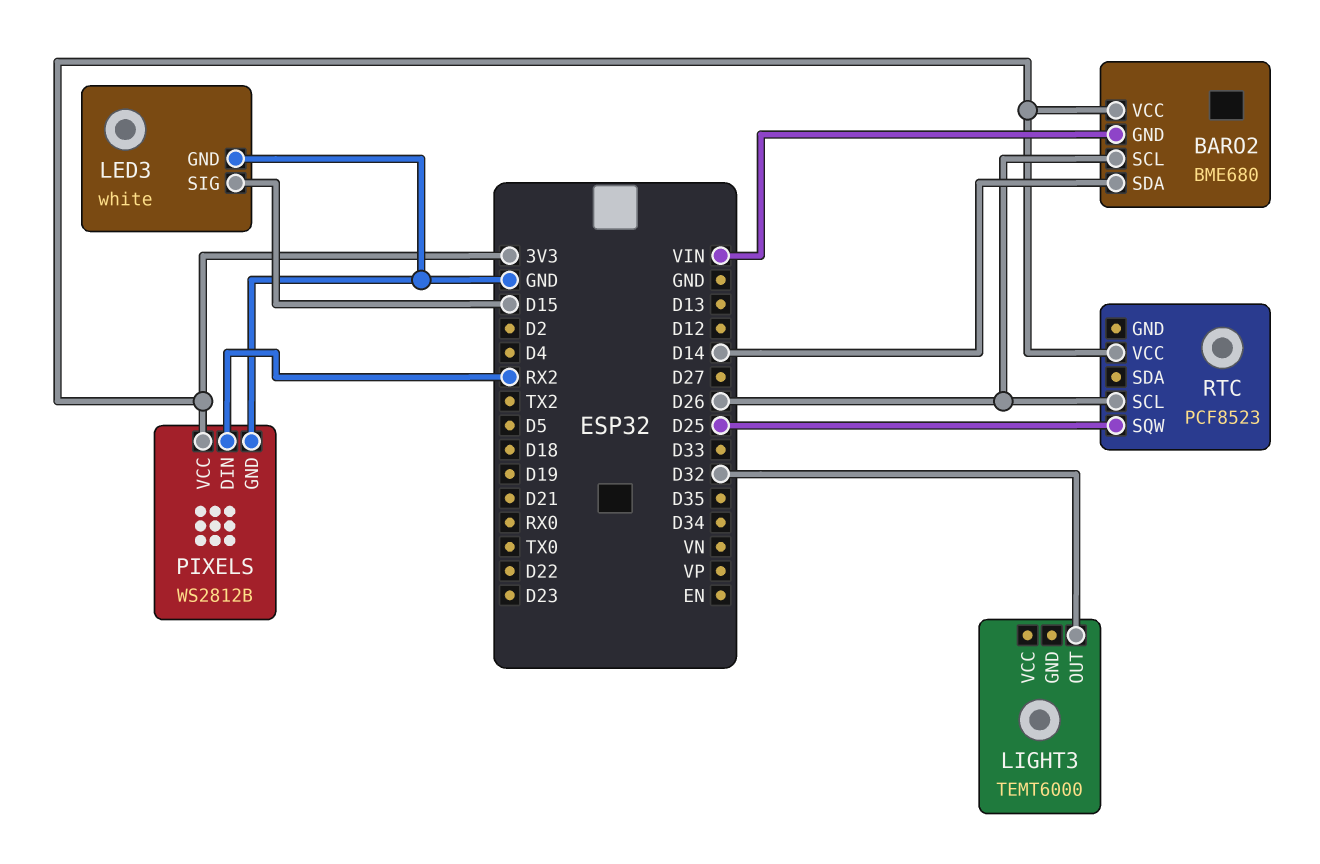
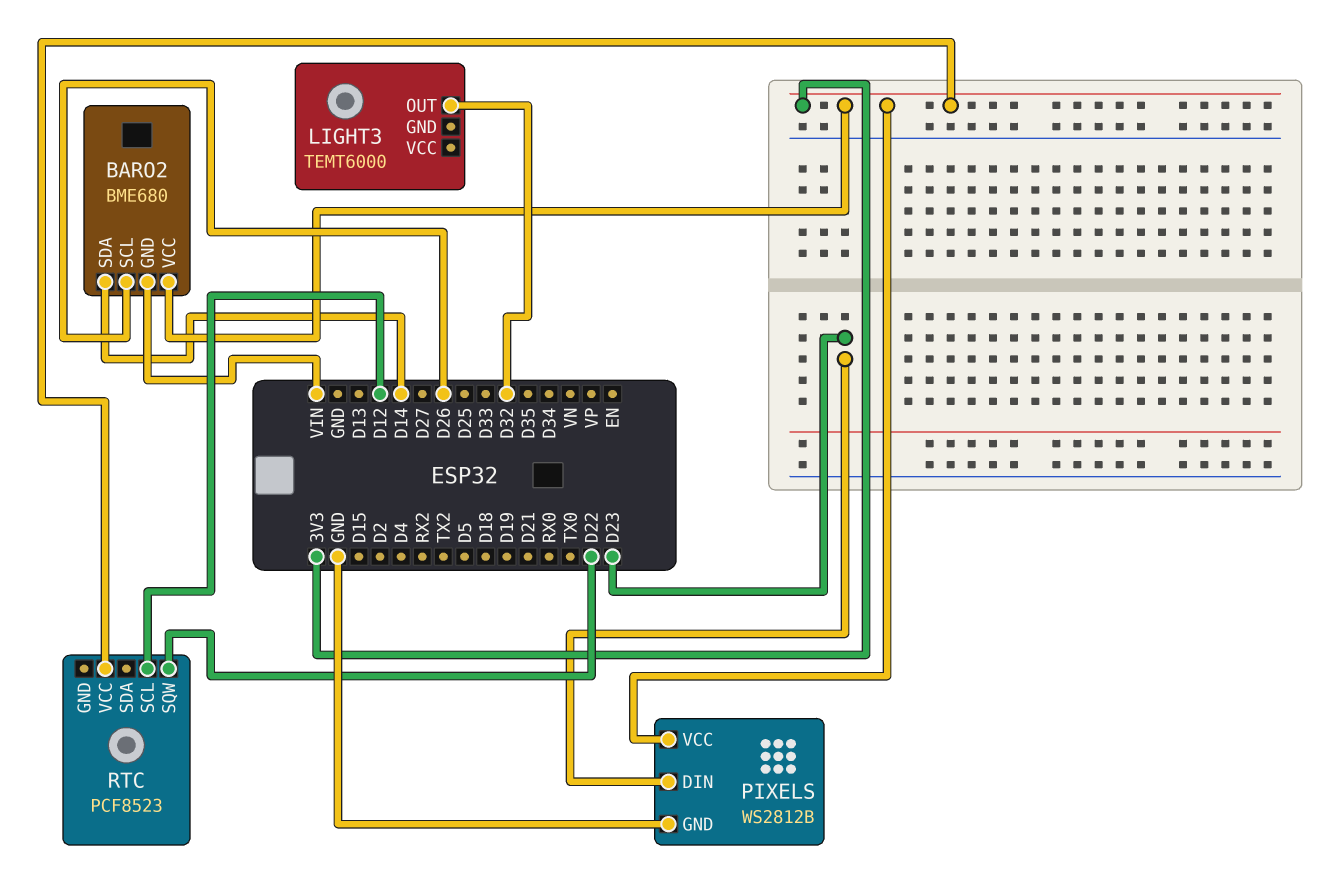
LED3: white -> none
LED3 pin GND: GND -> none
LED3 pin SIG: D15 -> none
PIXELS pin DIN: RX2 -> D23
RTC pin SCL: D26 -> D12
RTC pin SQW: D25 -> D22

